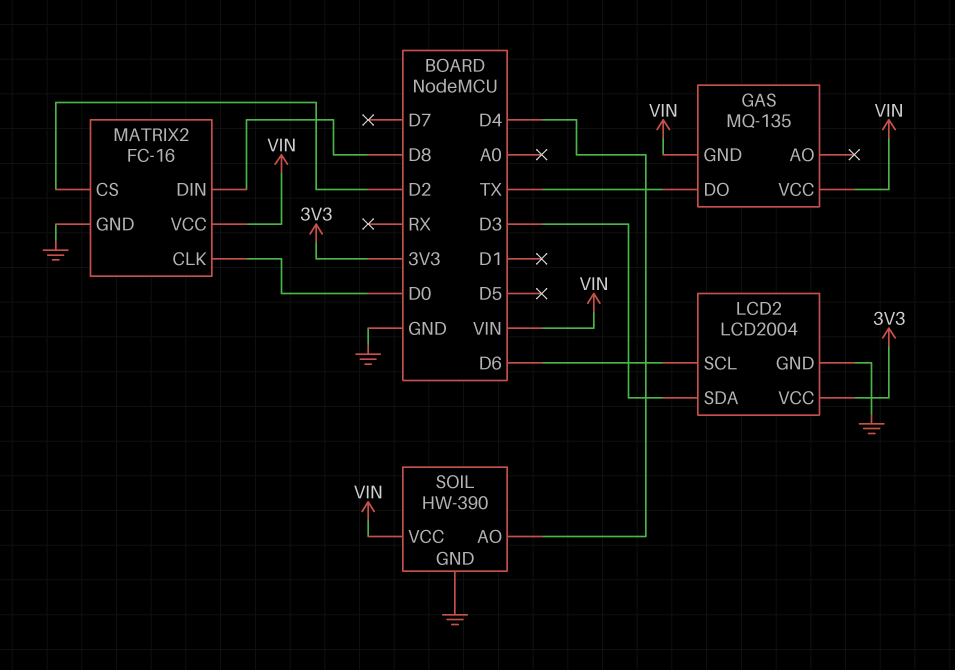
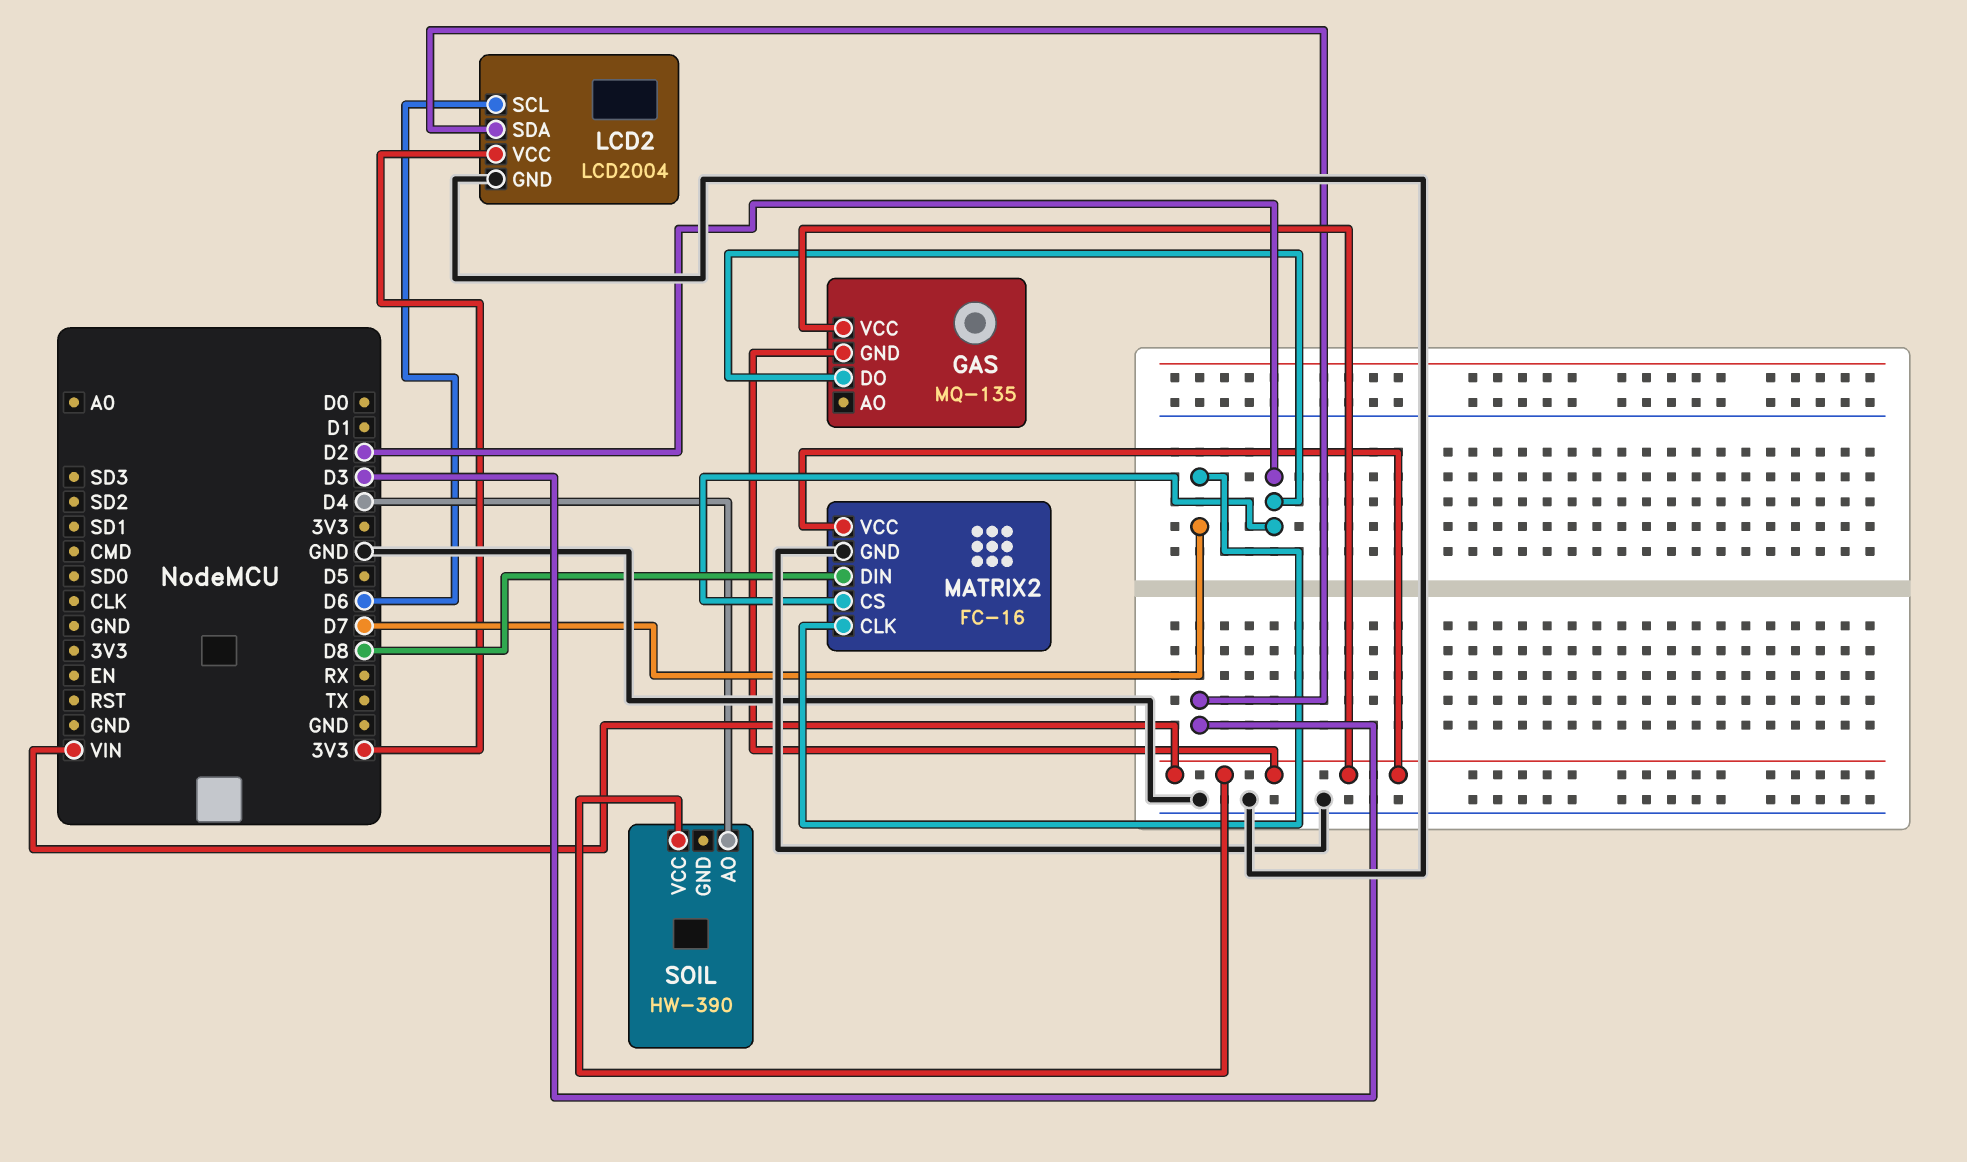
GAS pin DO: TX -> D2
MATRIX2 pin CLK: D0 -> D7
SOIL pin GND: GND -> none

